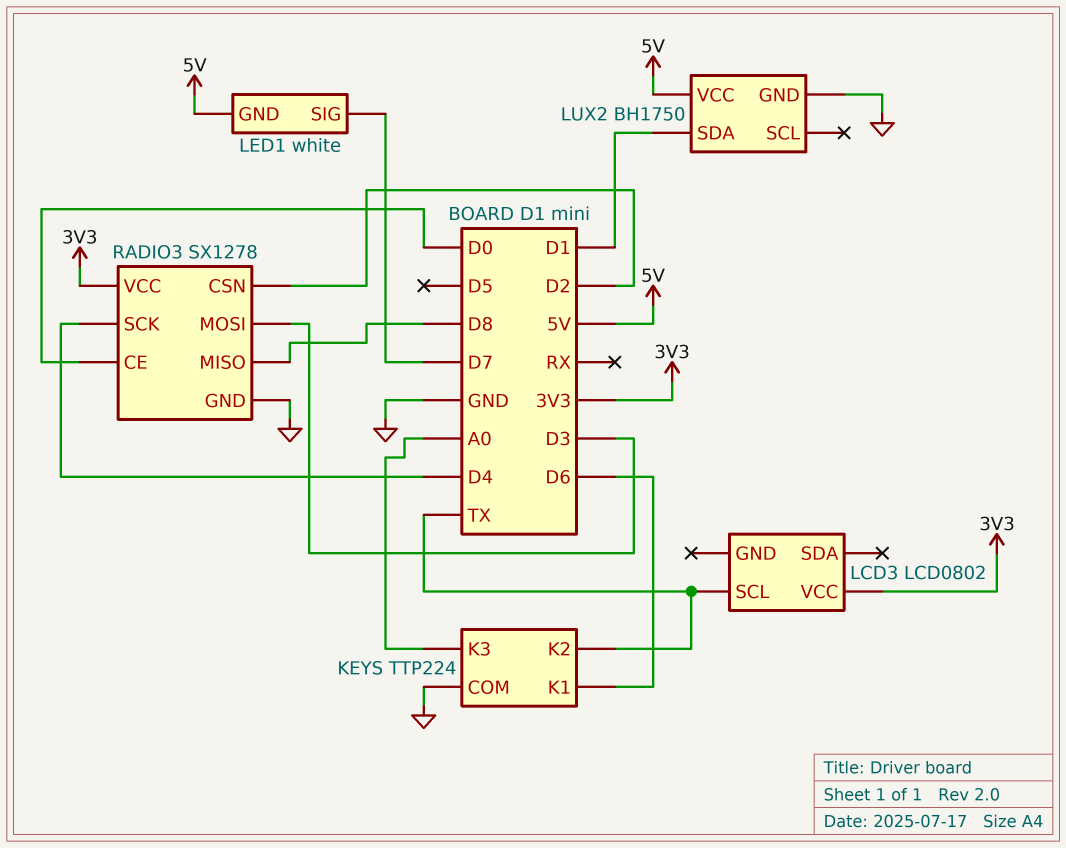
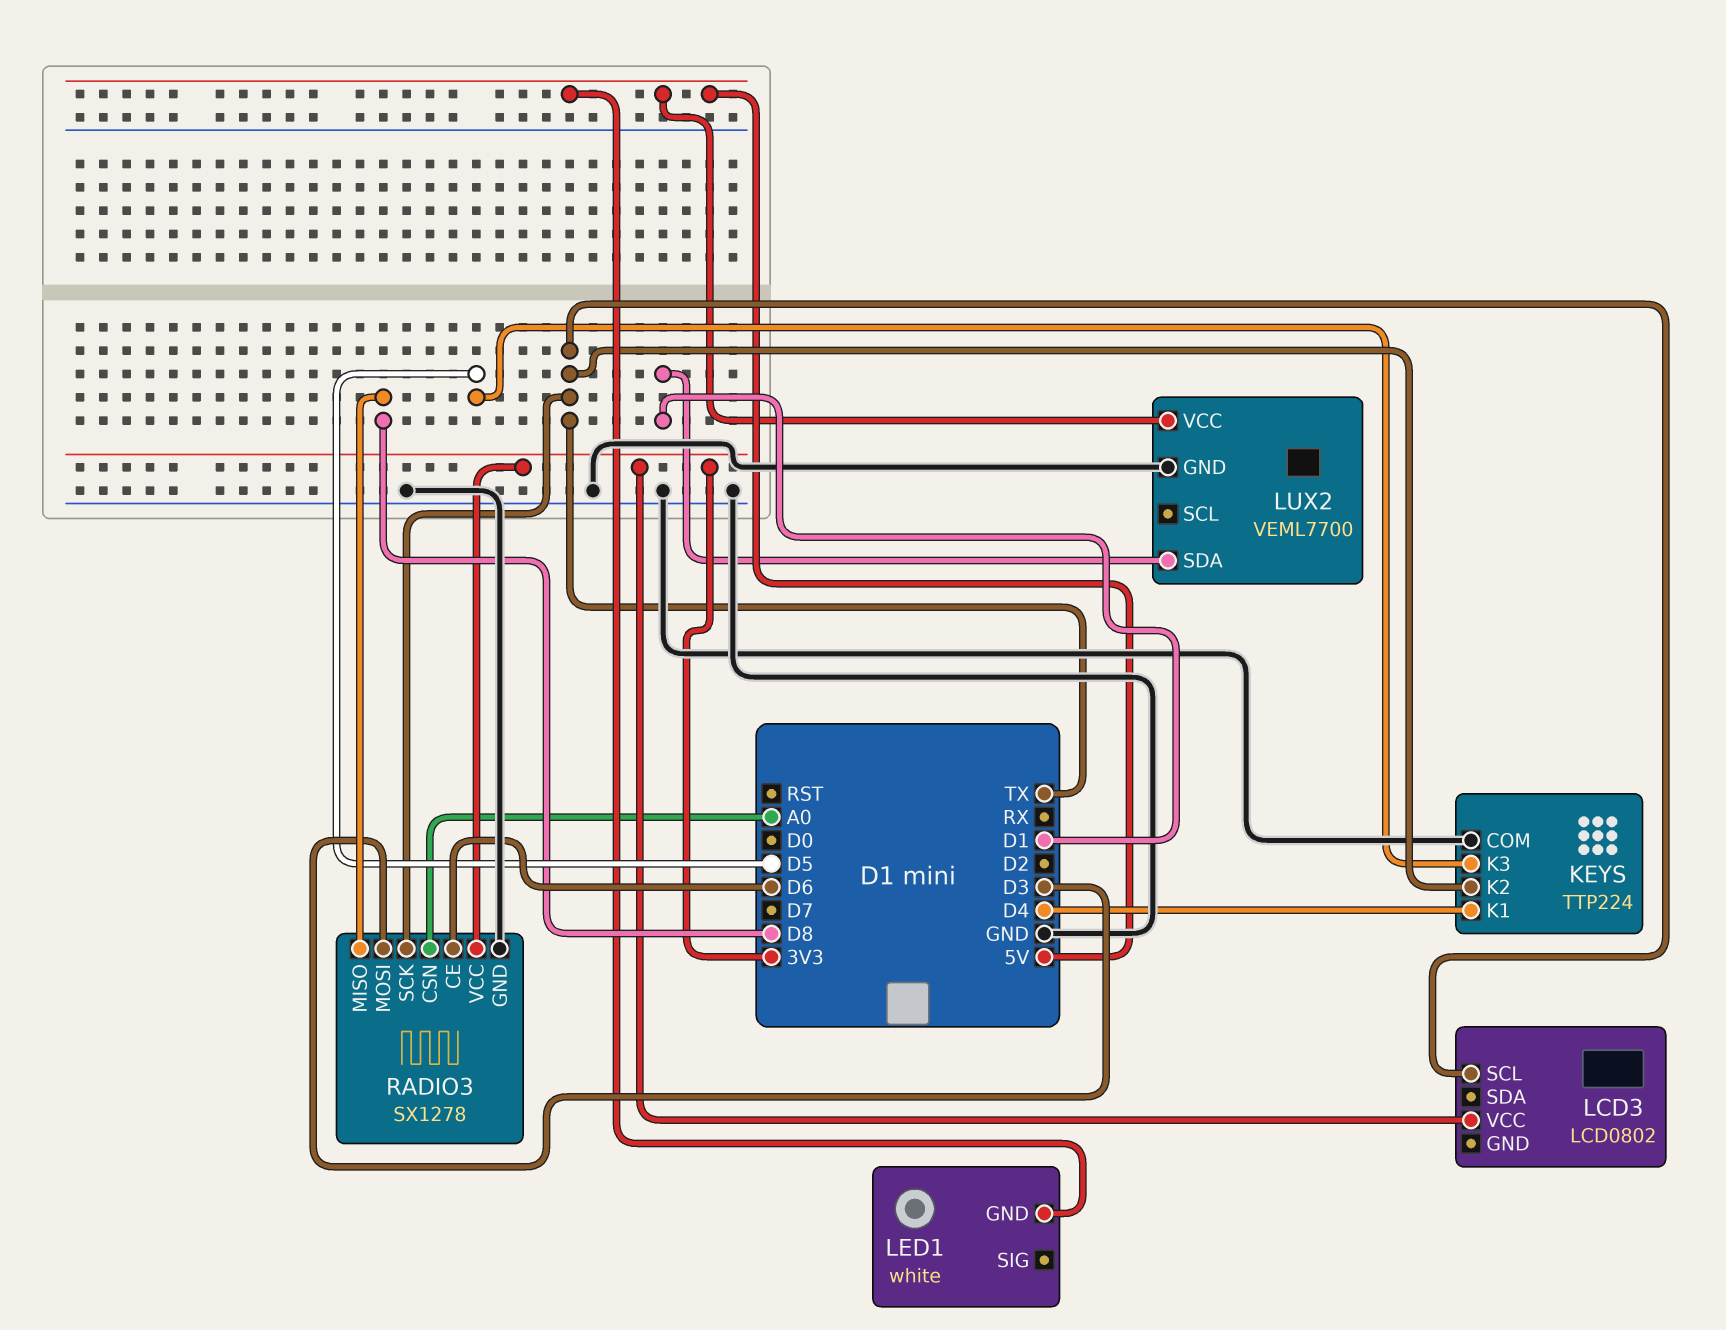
KEYS pin K1: D6 -> D4
KEYS pin K3: A0 -> D5
LED1 pin SIG: D7 -> none
LUX2: BH1750 -> VEML7700
RADIO3 pin CE: D0 -> D6
RADIO3 pin CSN: D2 -> A0
RADIO3 pin SCK: D4 -> TX

